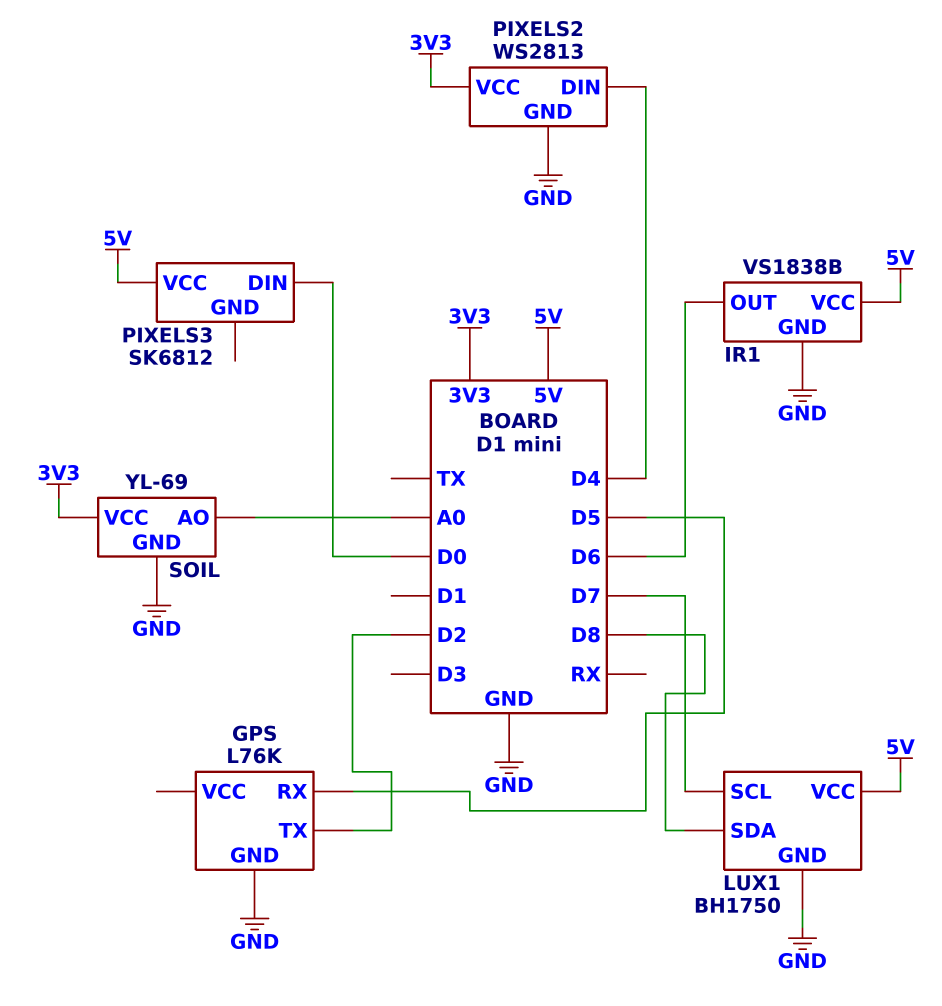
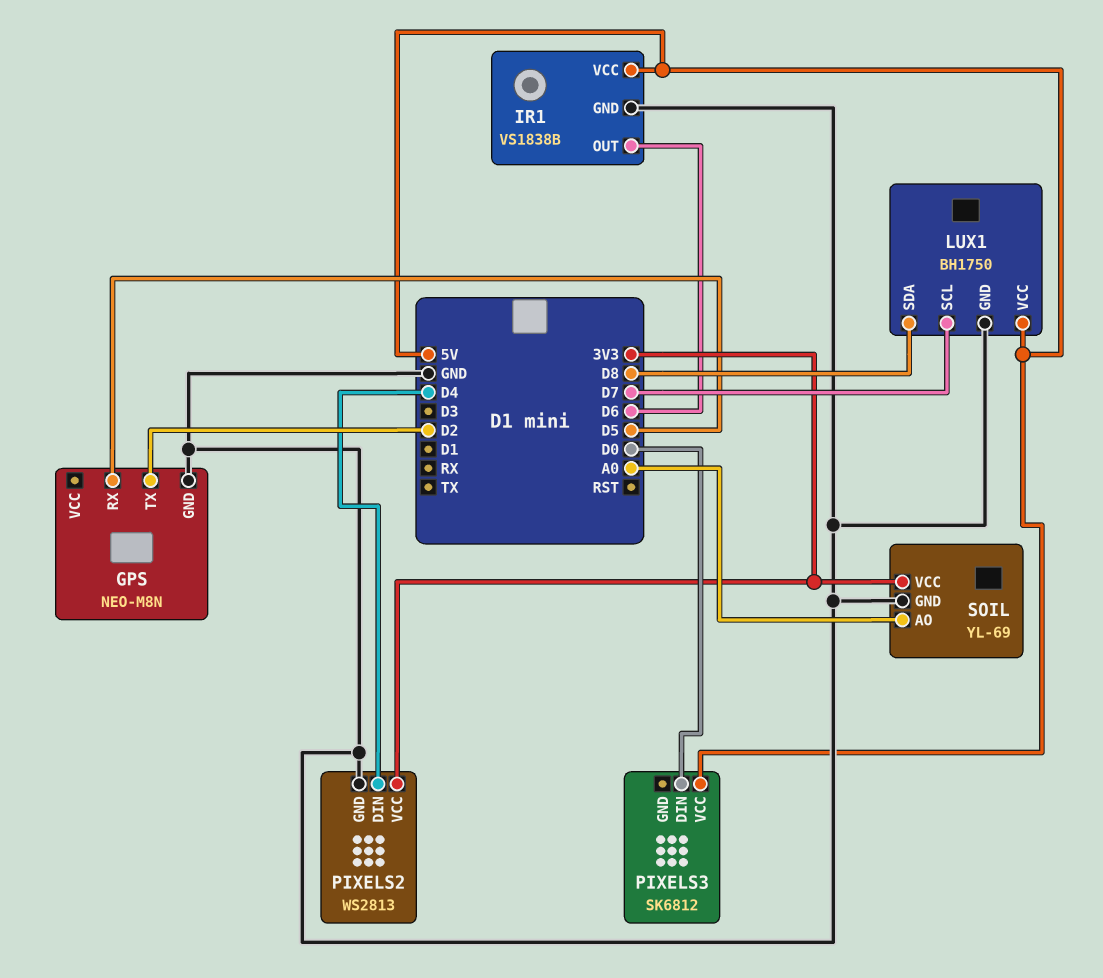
GPS: L76K -> NEO-M8N

